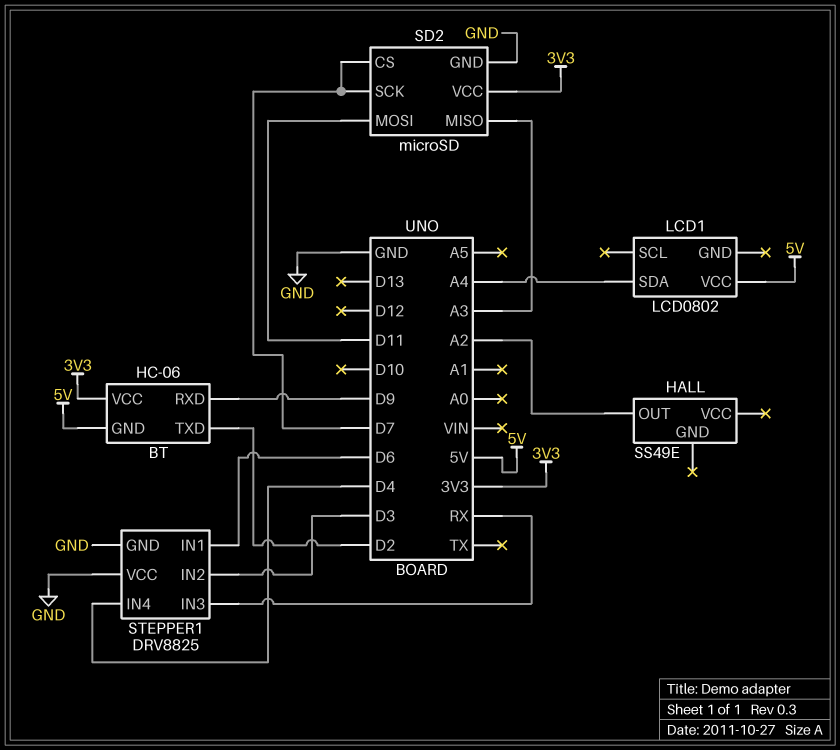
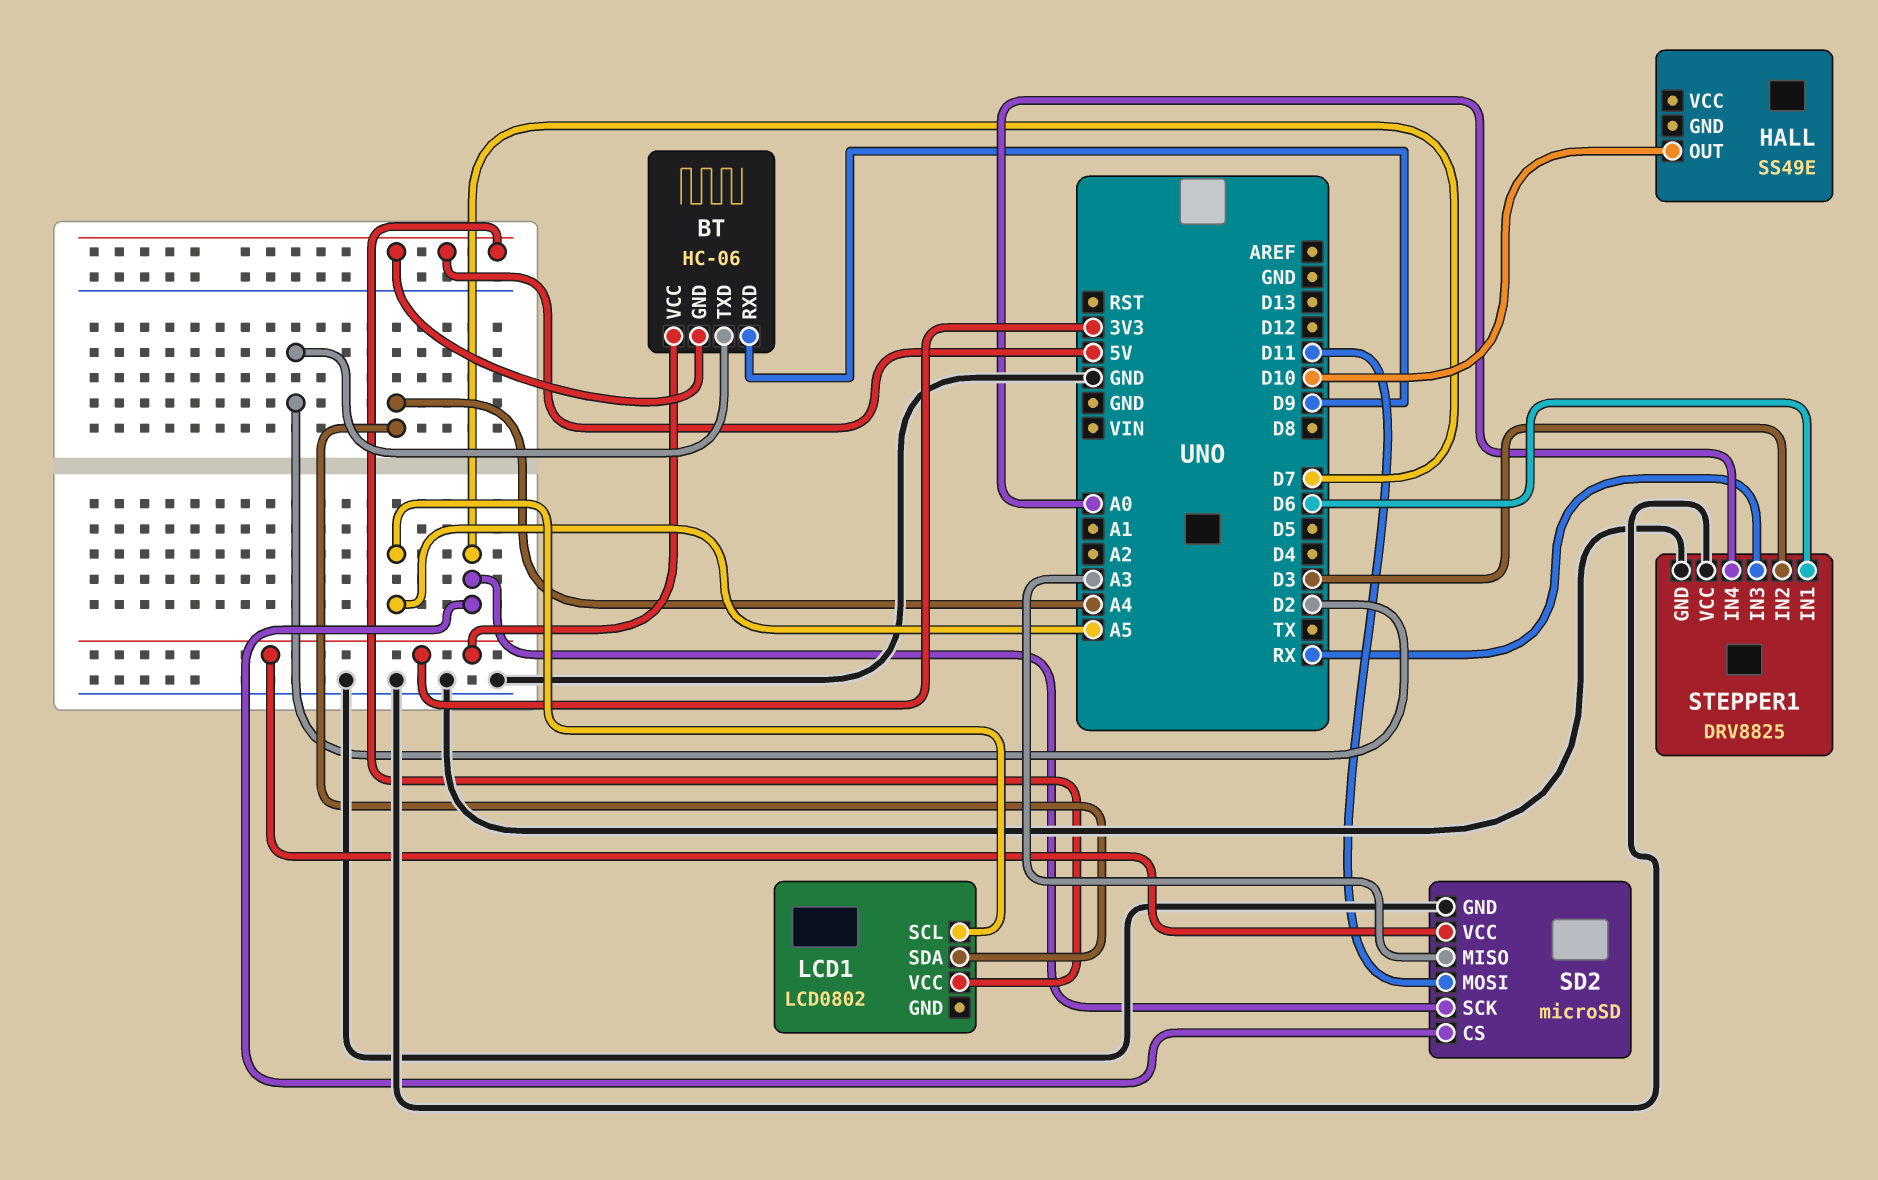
HALL pin OUT: A2 -> D10
LCD1 pin SCL: none -> A5
STEPPER1 pin IN4: D4 -> A0

